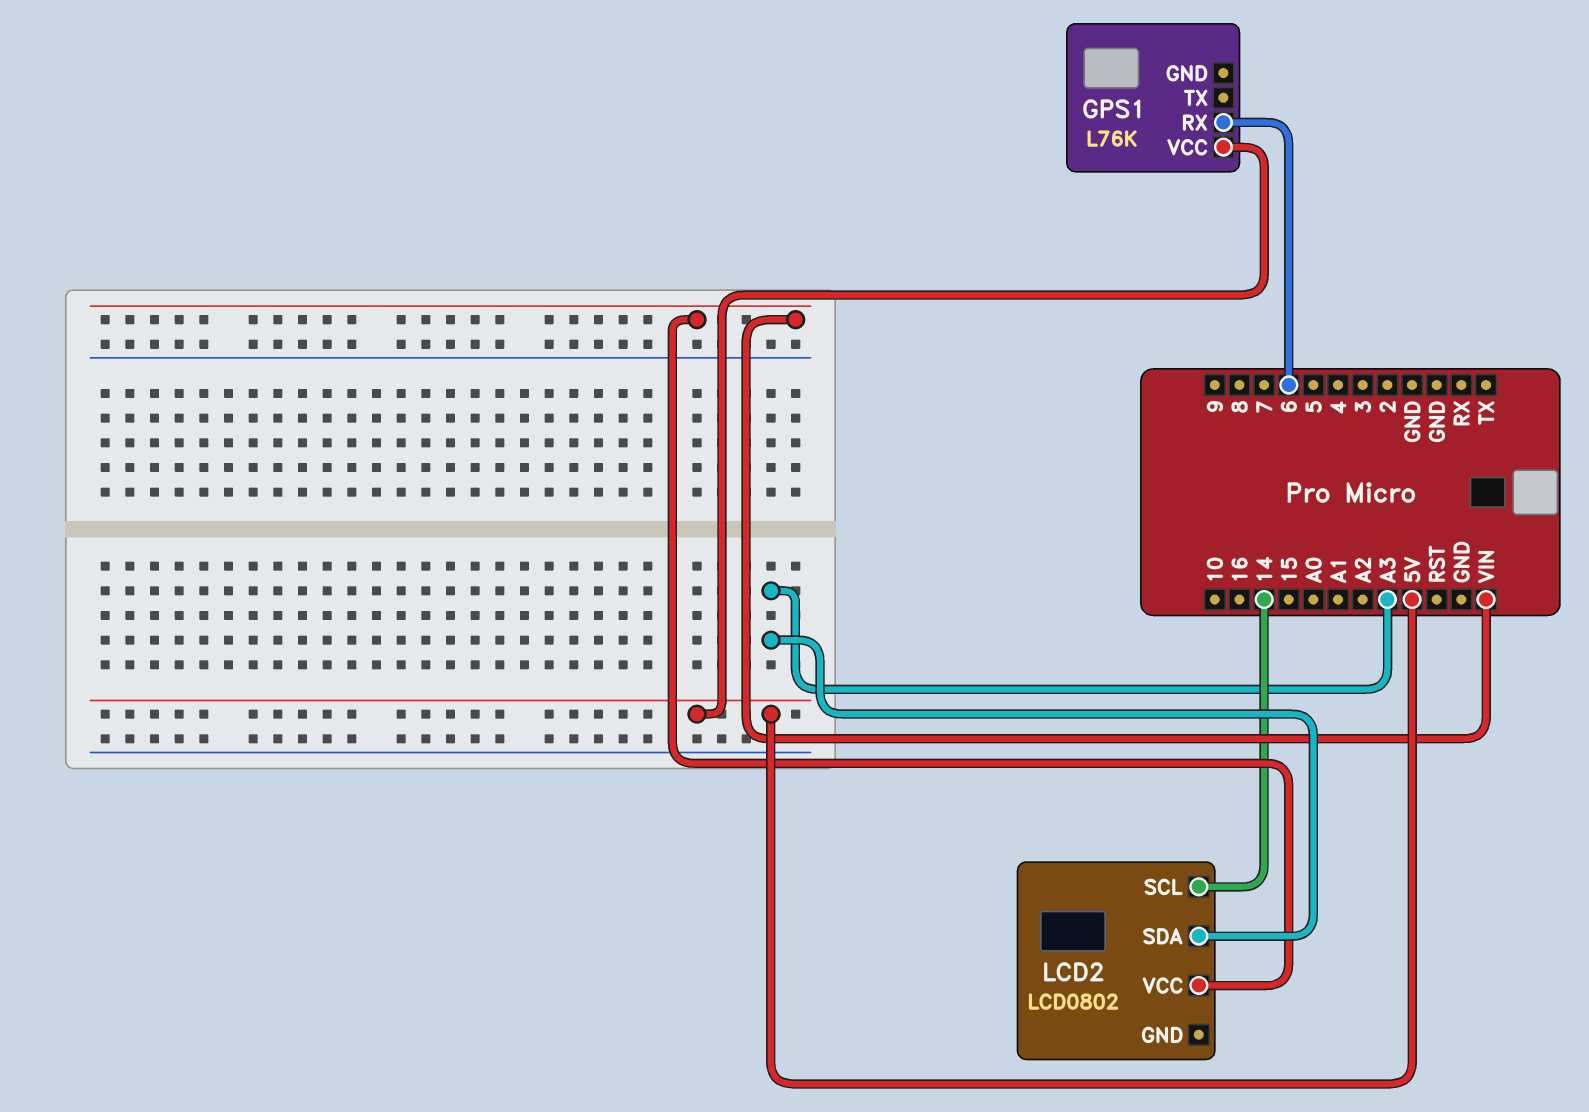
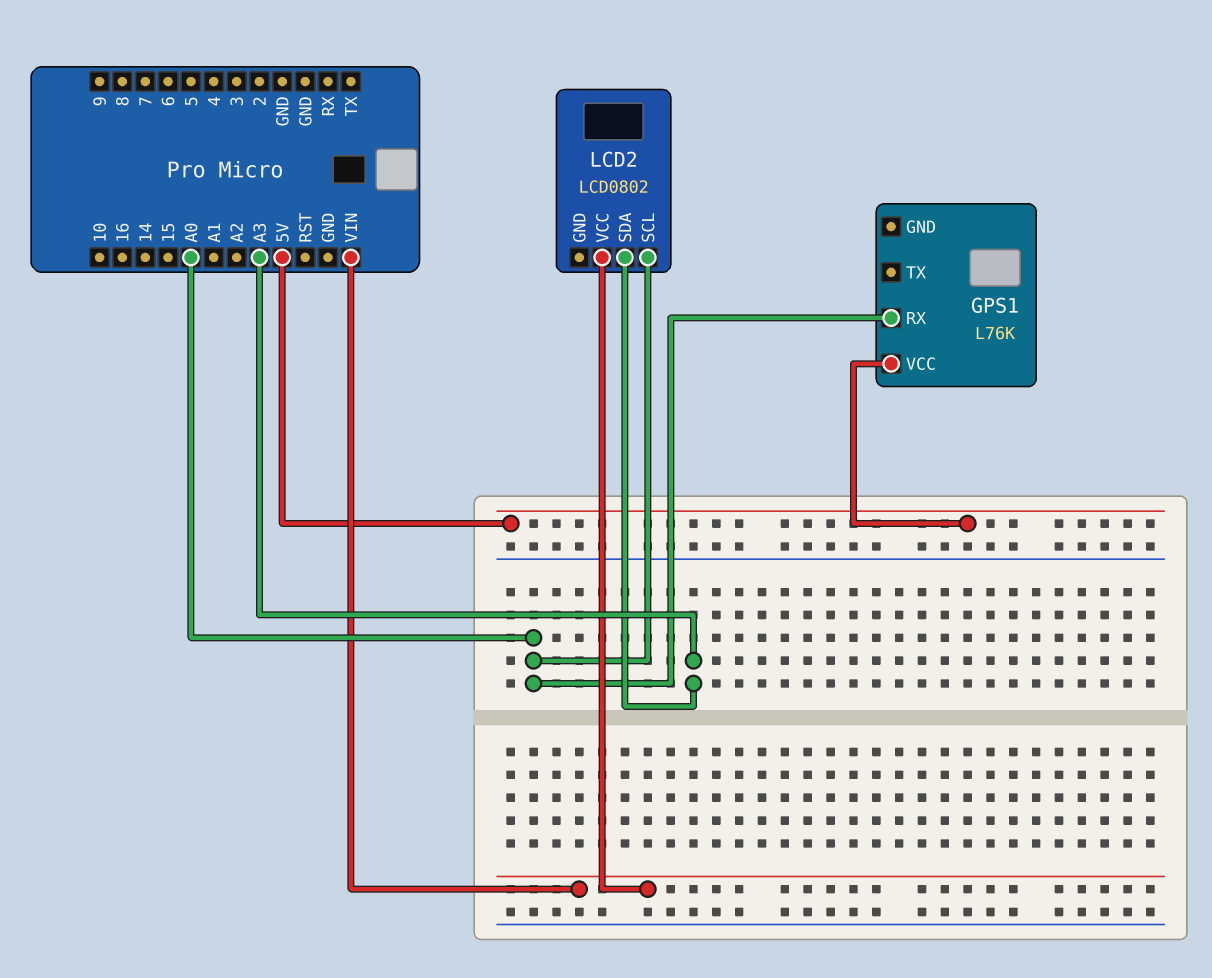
GPS1 pin RX: 6 -> A0
LCD2 pin SCL: 14 -> A0

